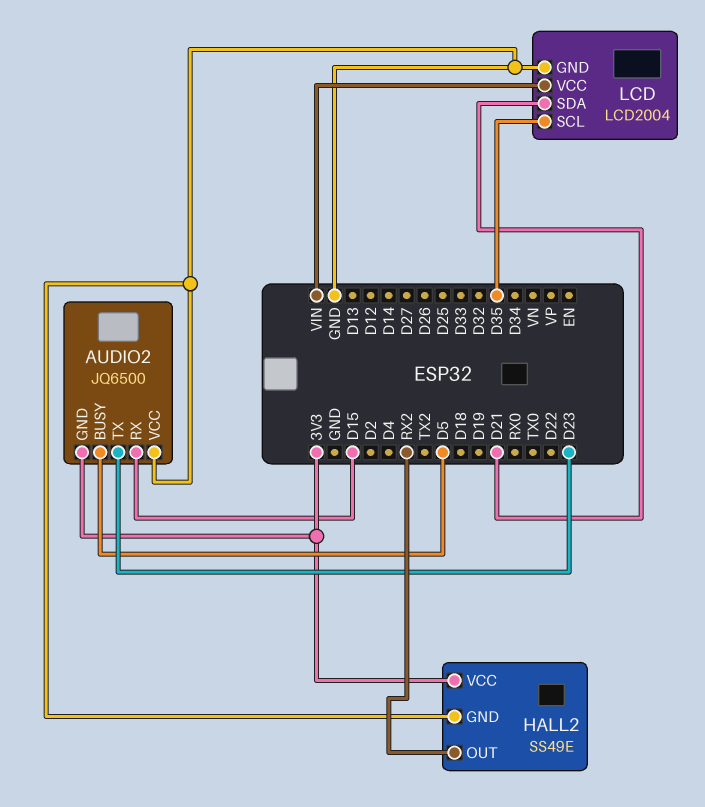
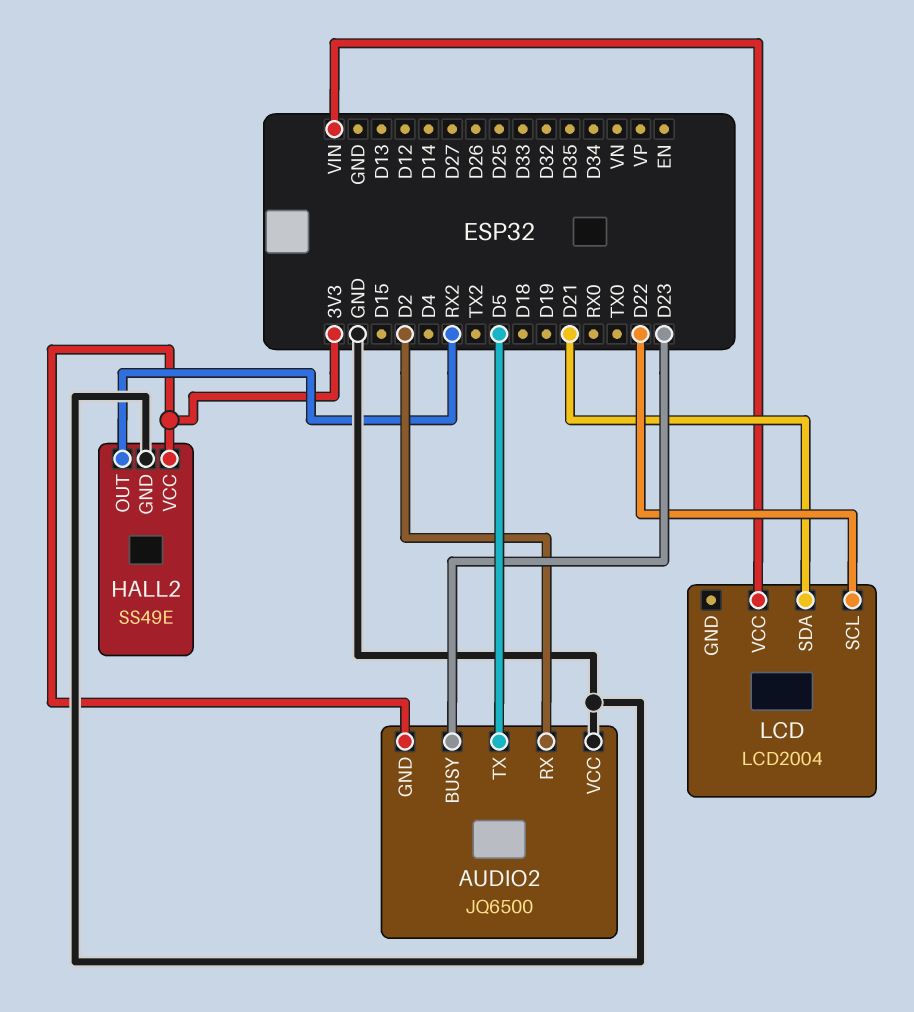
AUDIO2 pin BUSY: D5 -> D23
AUDIO2 pin RX: D15 -> D2
AUDIO2 pin TX: D23 -> D5
LCD pin GND: GND -> none
LCD pin SCL: D35 -> D22

